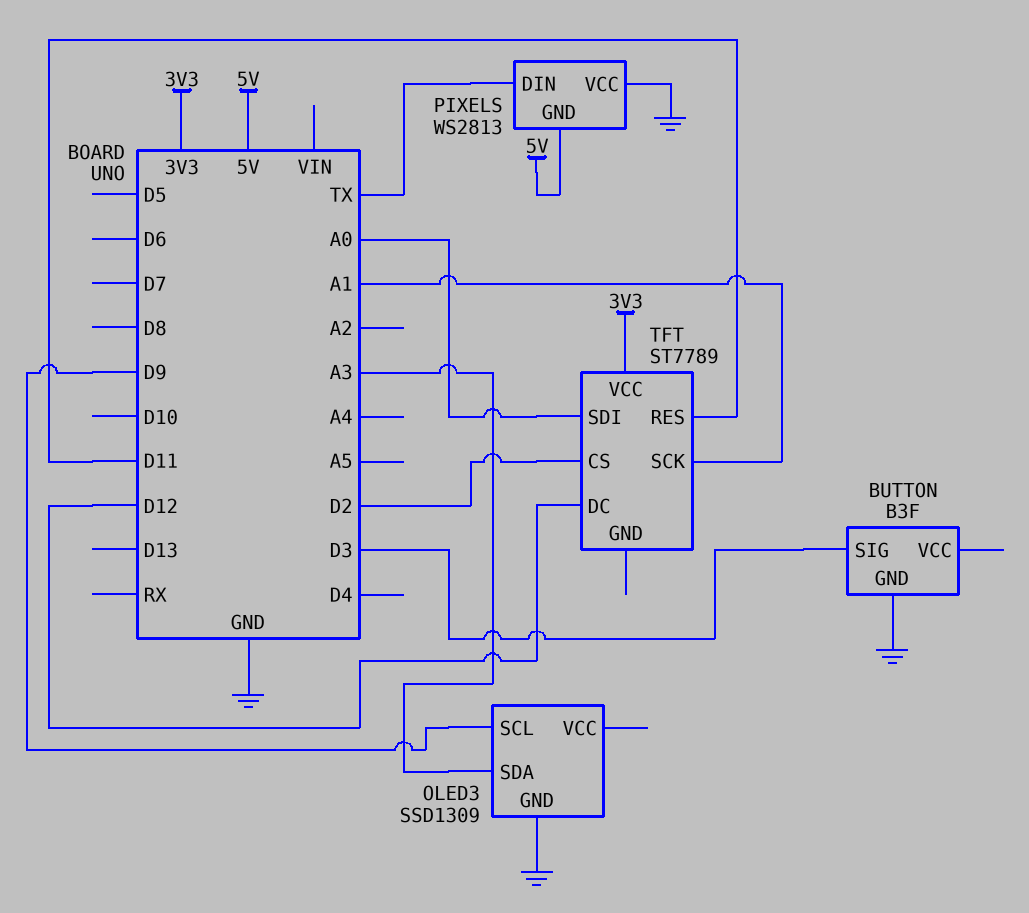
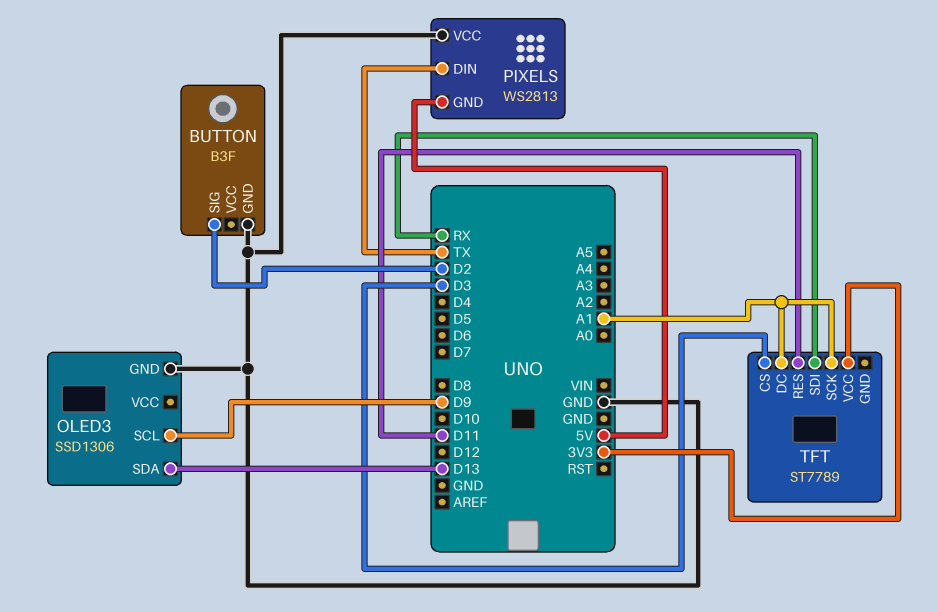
BUTTON pin SIG: D3 -> D2
OLED3: SSD1309 -> SSD1306
OLED3 pin SDA: A3 -> D13
TFT pin CS: D2 -> D3
TFT pin DC: D12 -> A1
TFT pin SDI: A0 -> RX

